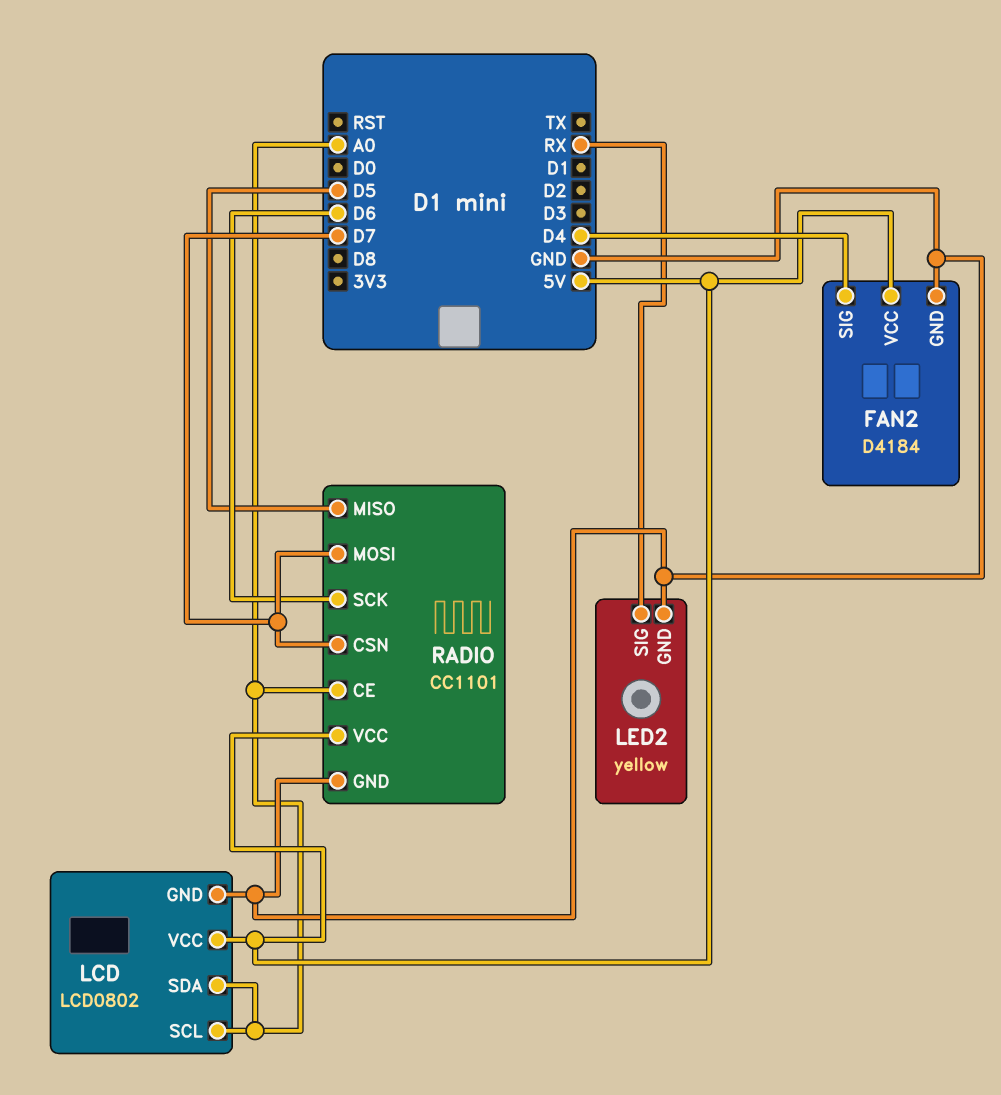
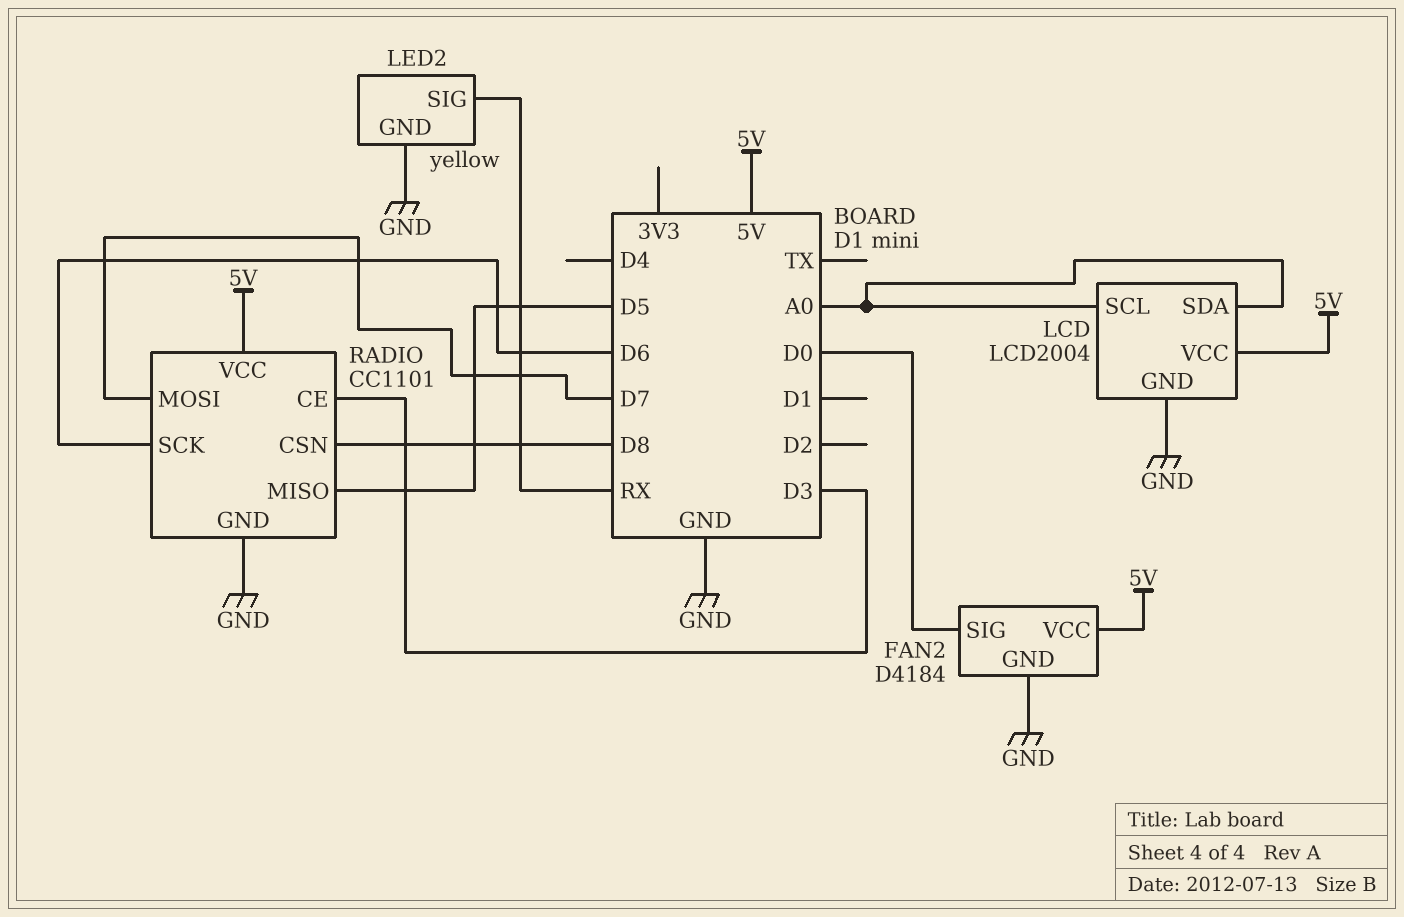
FAN2 pin SIG: D4 -> D0
LCD: LCD0802 -> LCD2004
RADIO pin CE: A0 -> D3
RADIO pin CSN: D7 -> D8

